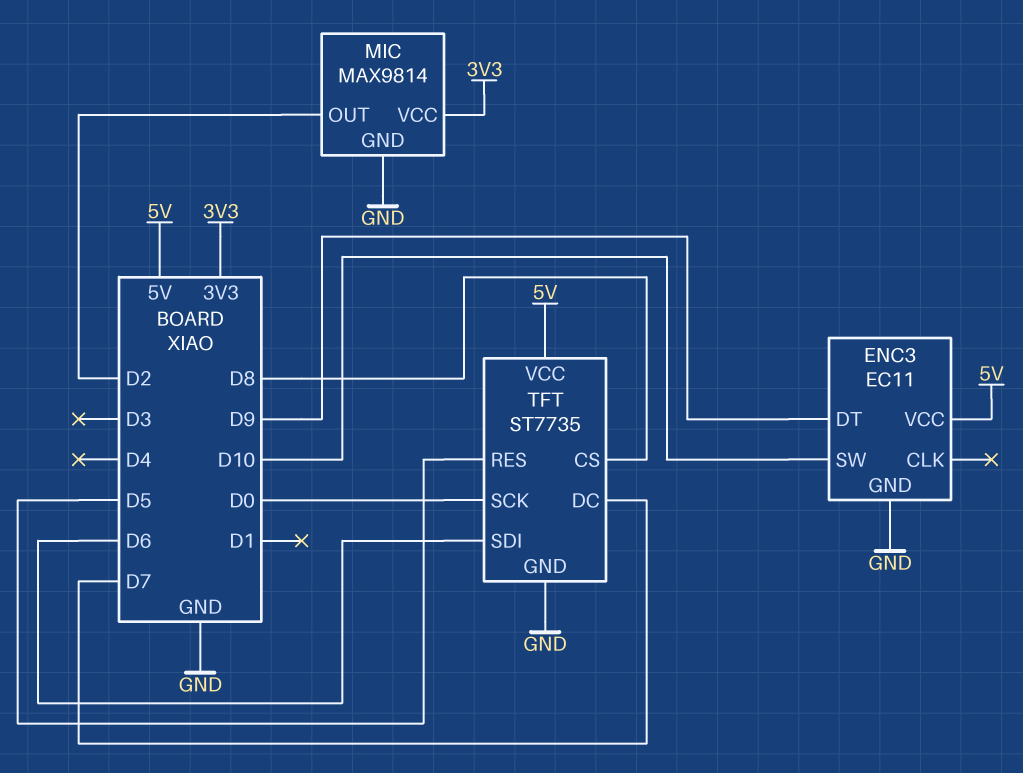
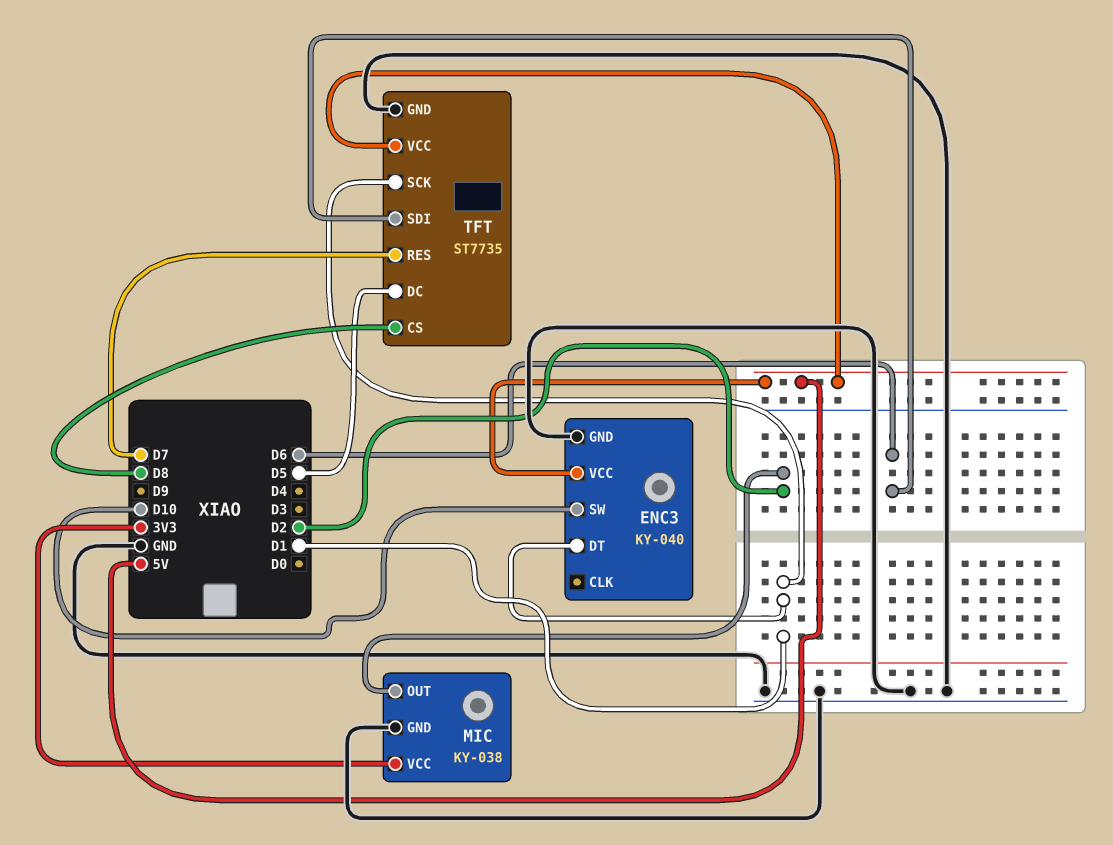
ENC3: EC11 -> KY-040
ENC3 pin DT: D9 -> D1
MIC: MAX9814 -> KY-038
TFT pin DC: D7 -> D5
TFT pin RES: D5 -> D7
TFT pin SCK: D0 -> D1

